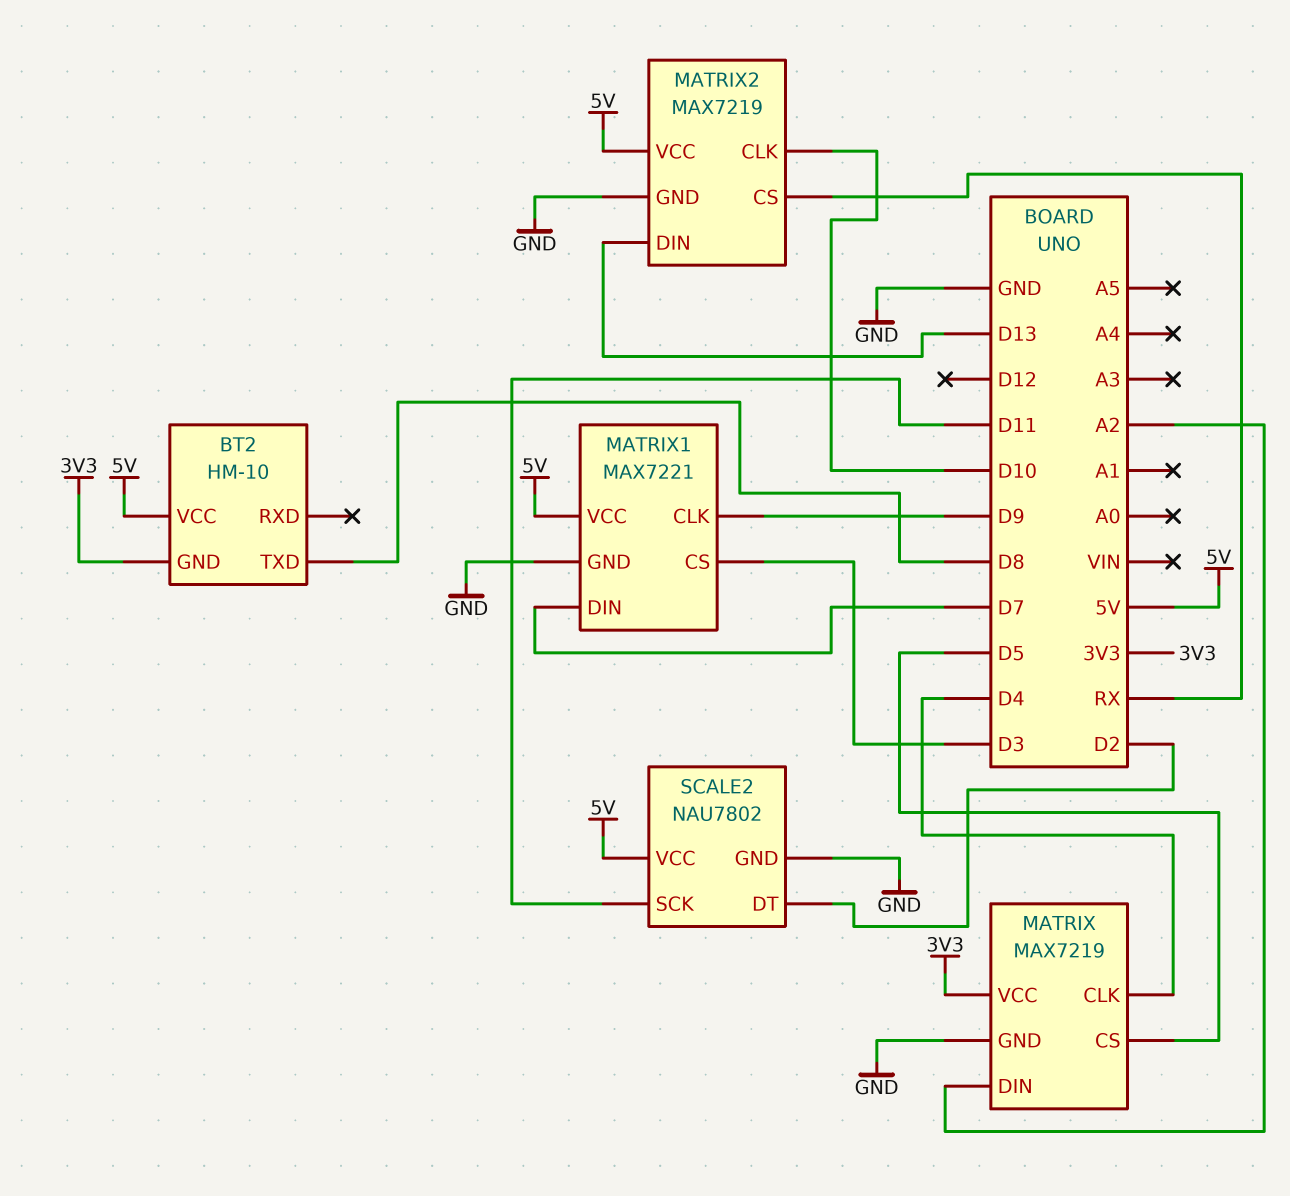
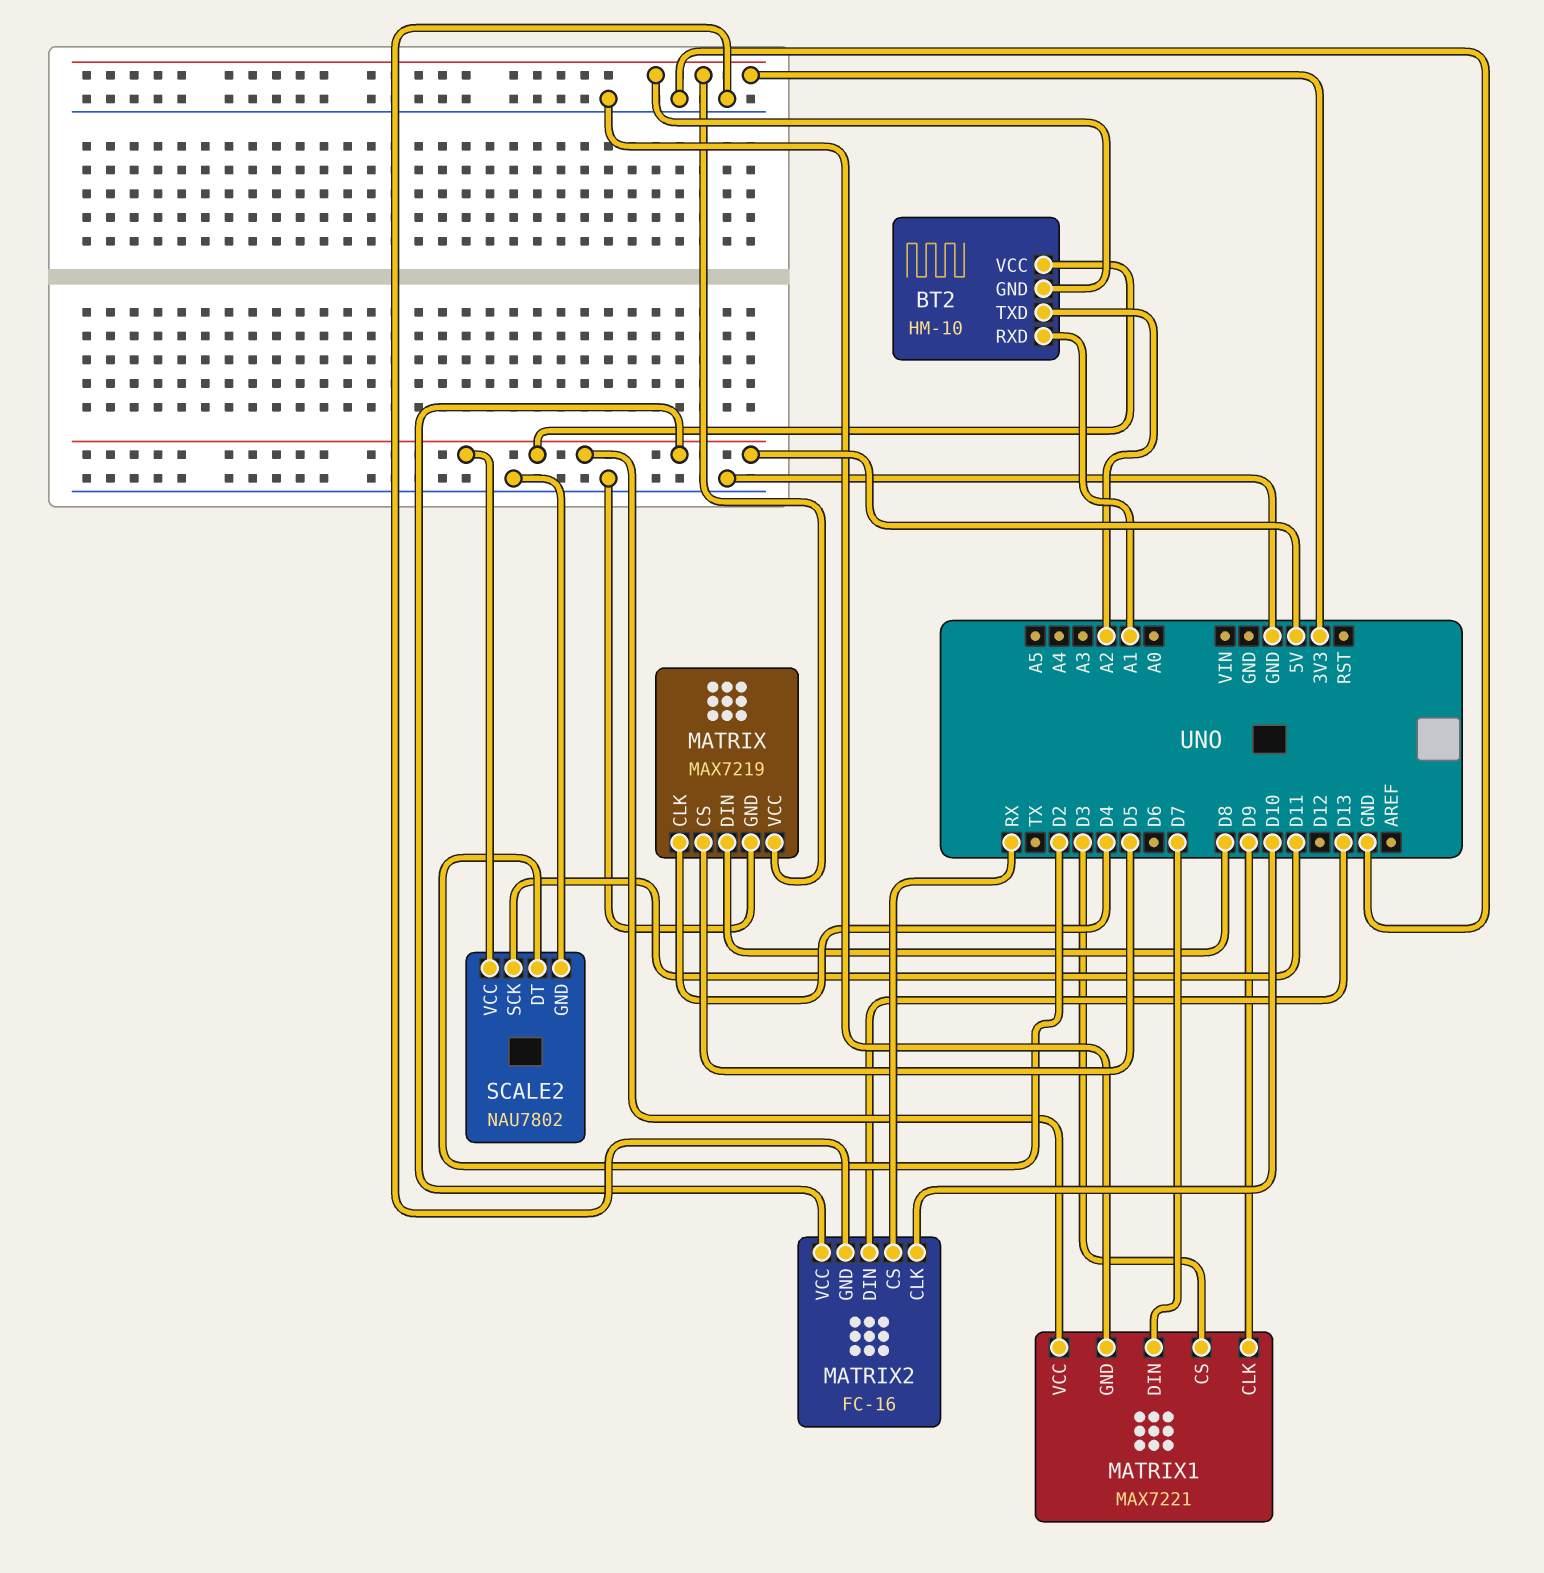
BT2 pin RXD: none -> A1
BT2 pin TXD: D8 -> A2
MATRIX pin DIN: A2 -> D8
MATRIX2: MAX7219 -> FC-16

